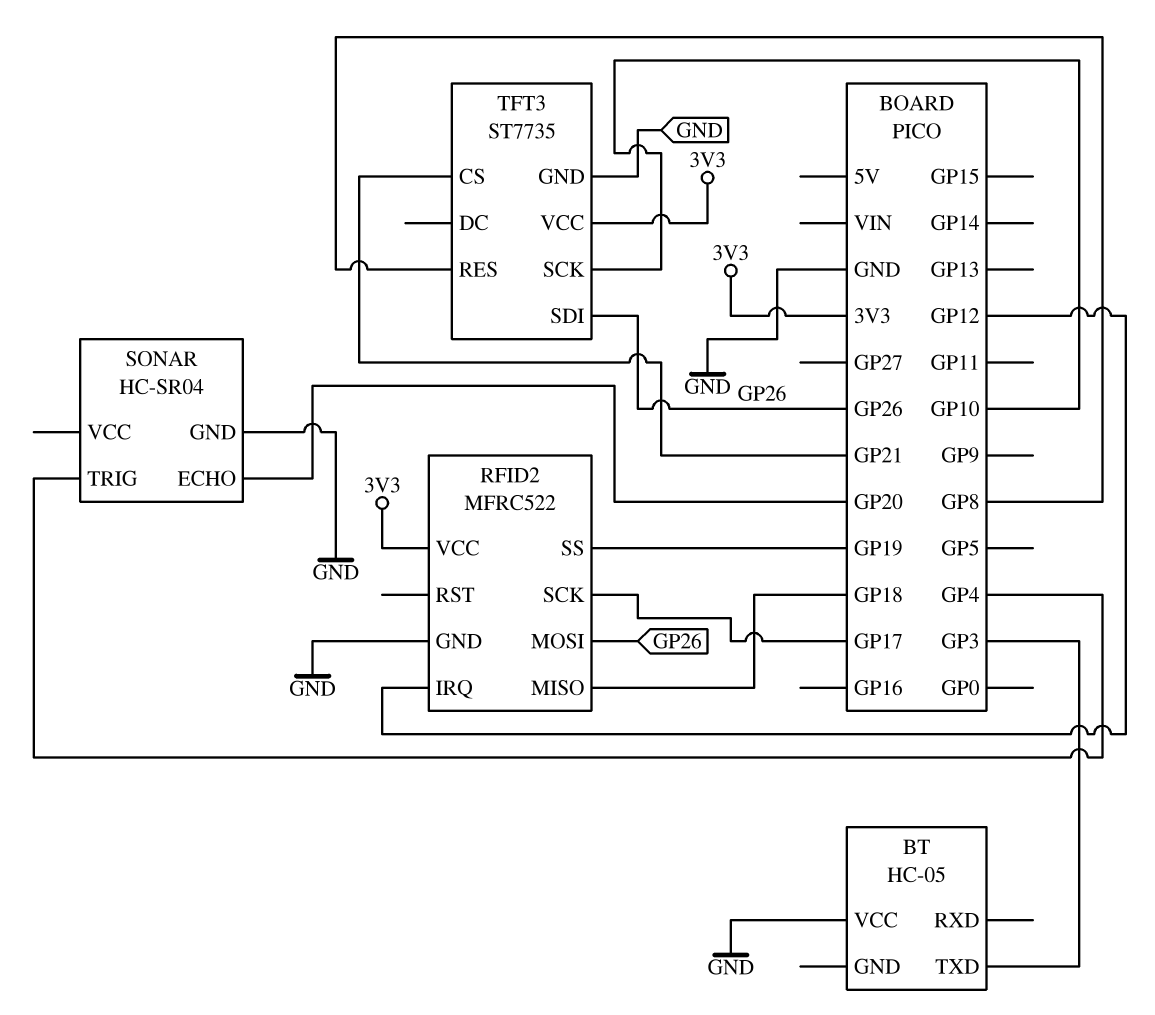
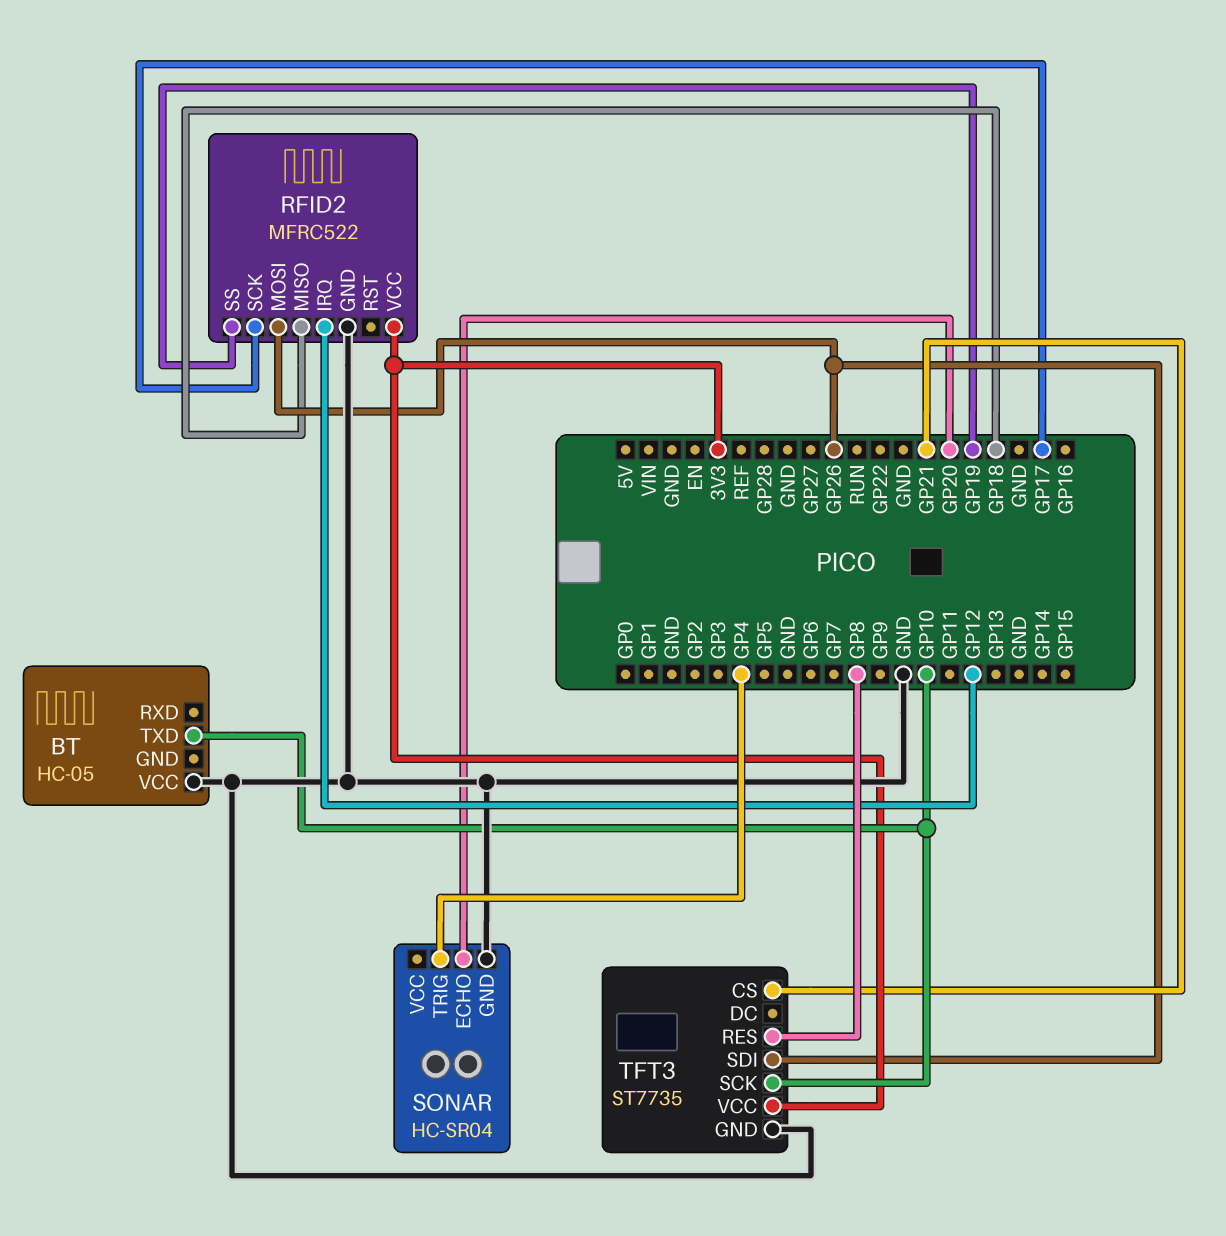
BT pin TXD: GP3 -> GP10

